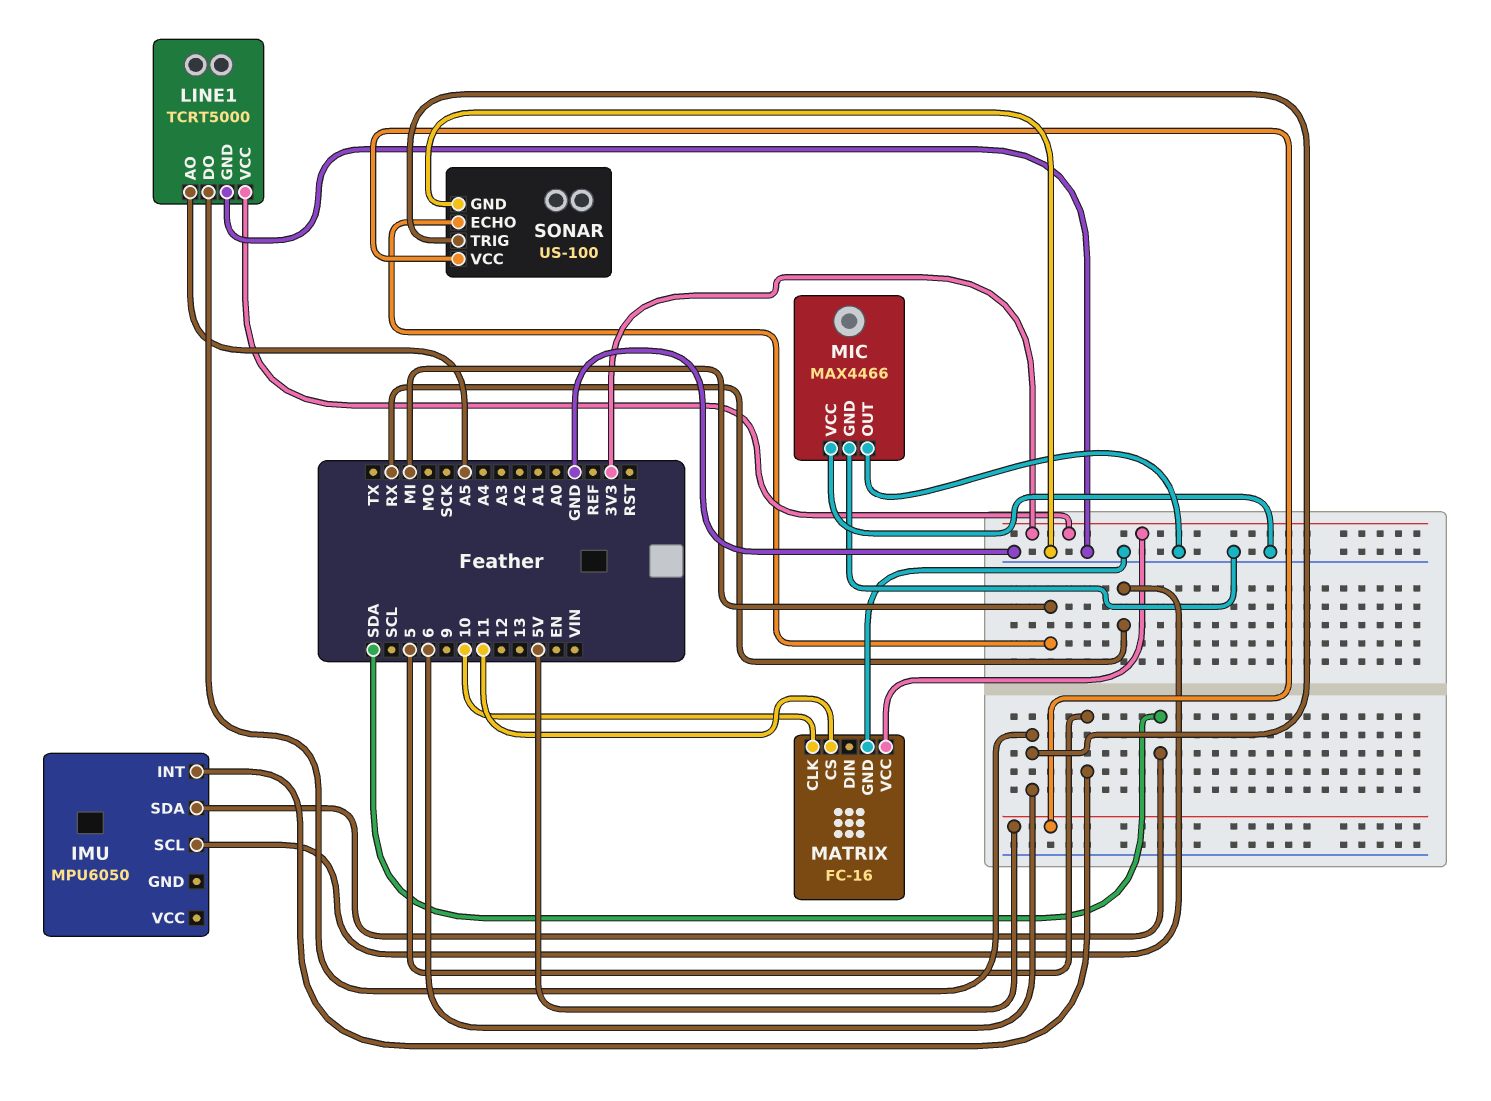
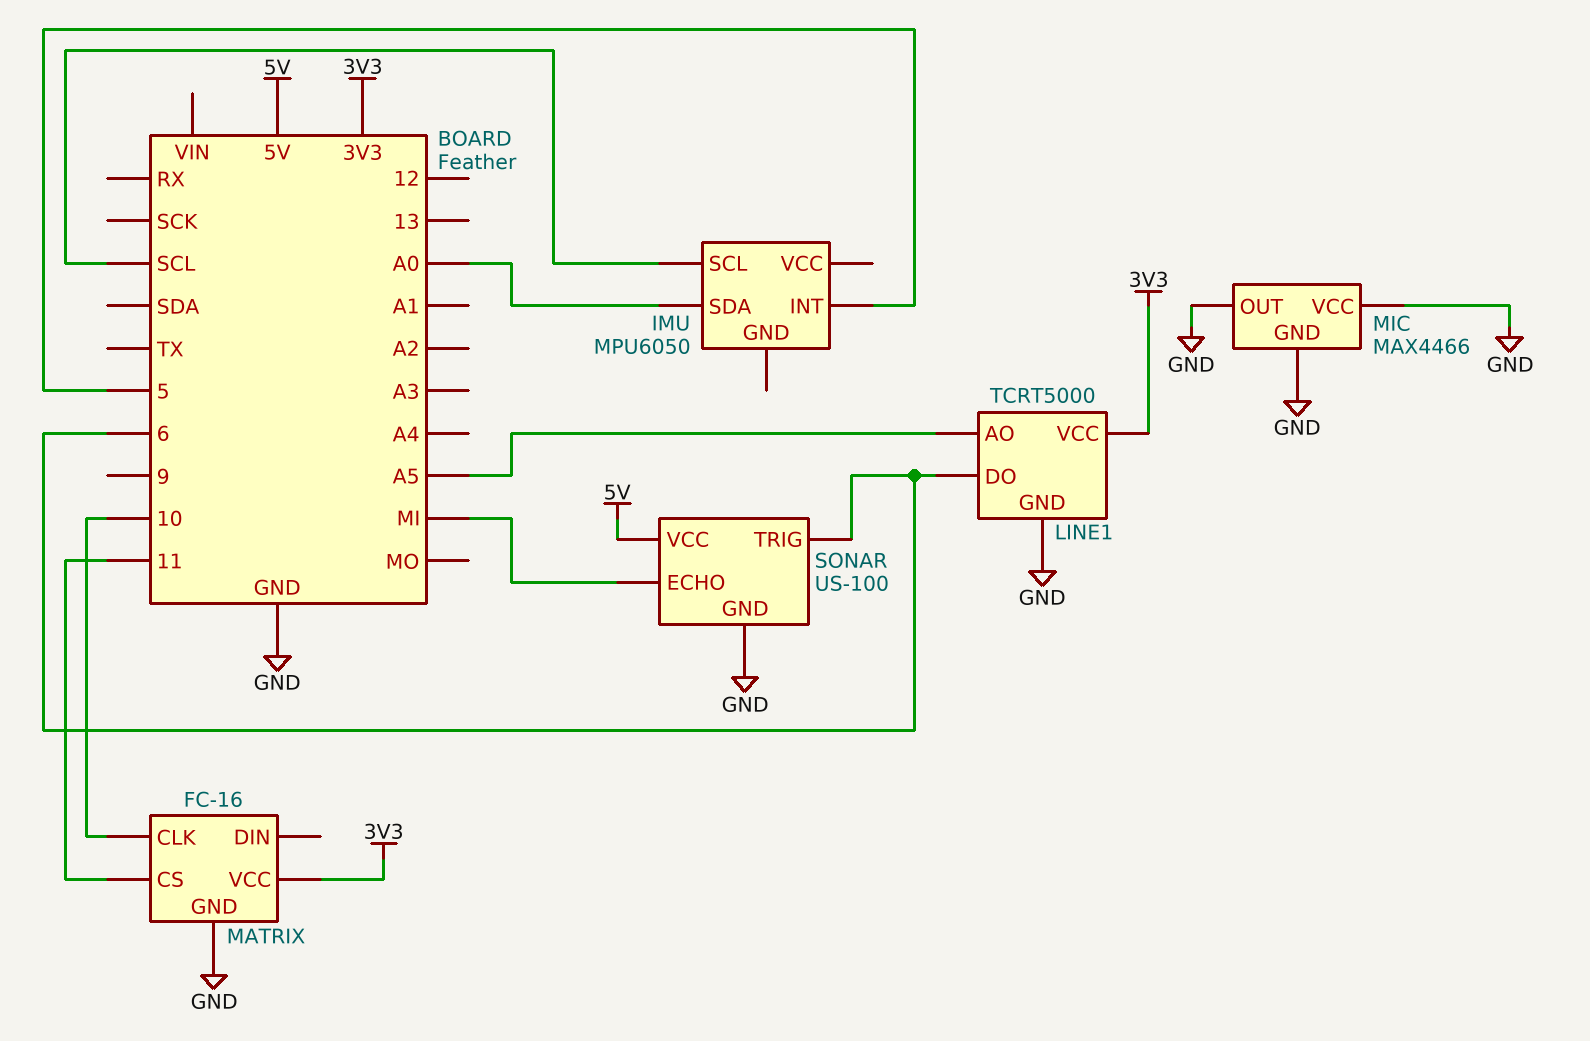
IMU pin SCL: RX -> SCL
IMU pin SDA: SDA -> A0

